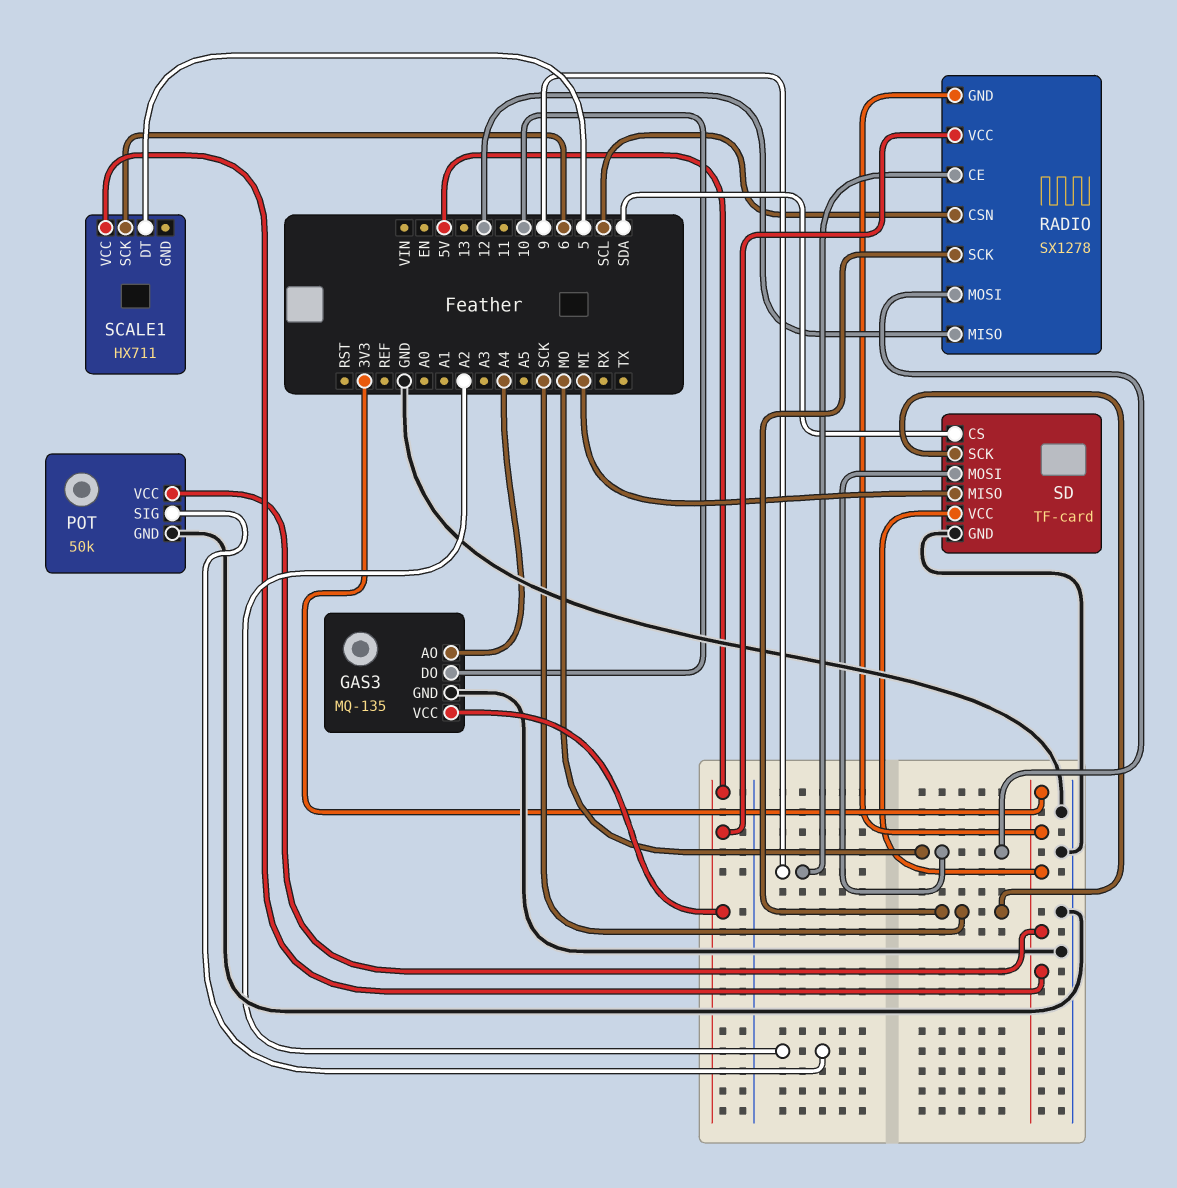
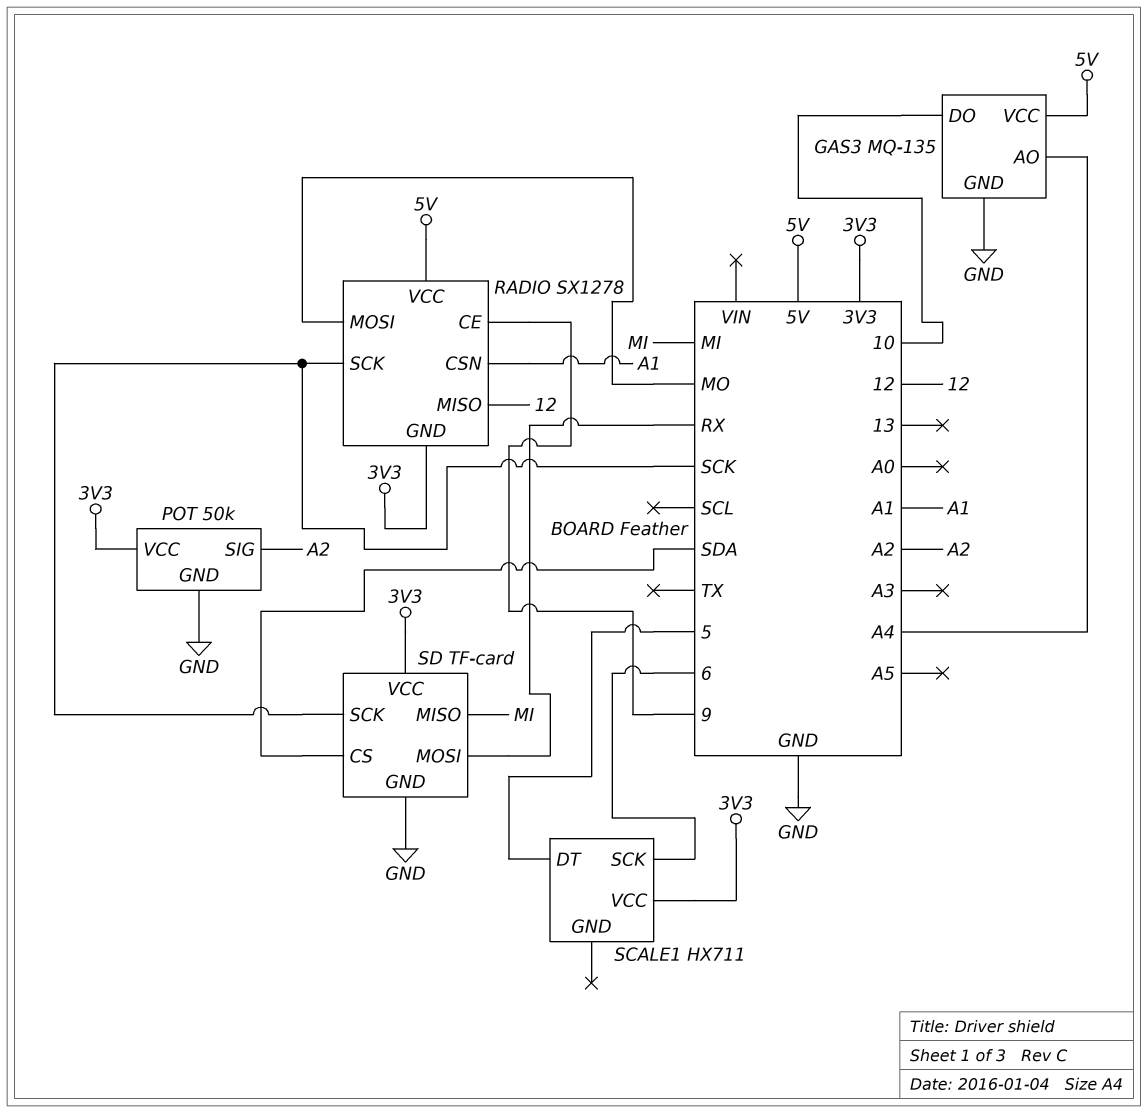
RADIO pin CSN: SCL -> A1
SD pin MOSI: MO -> RX

